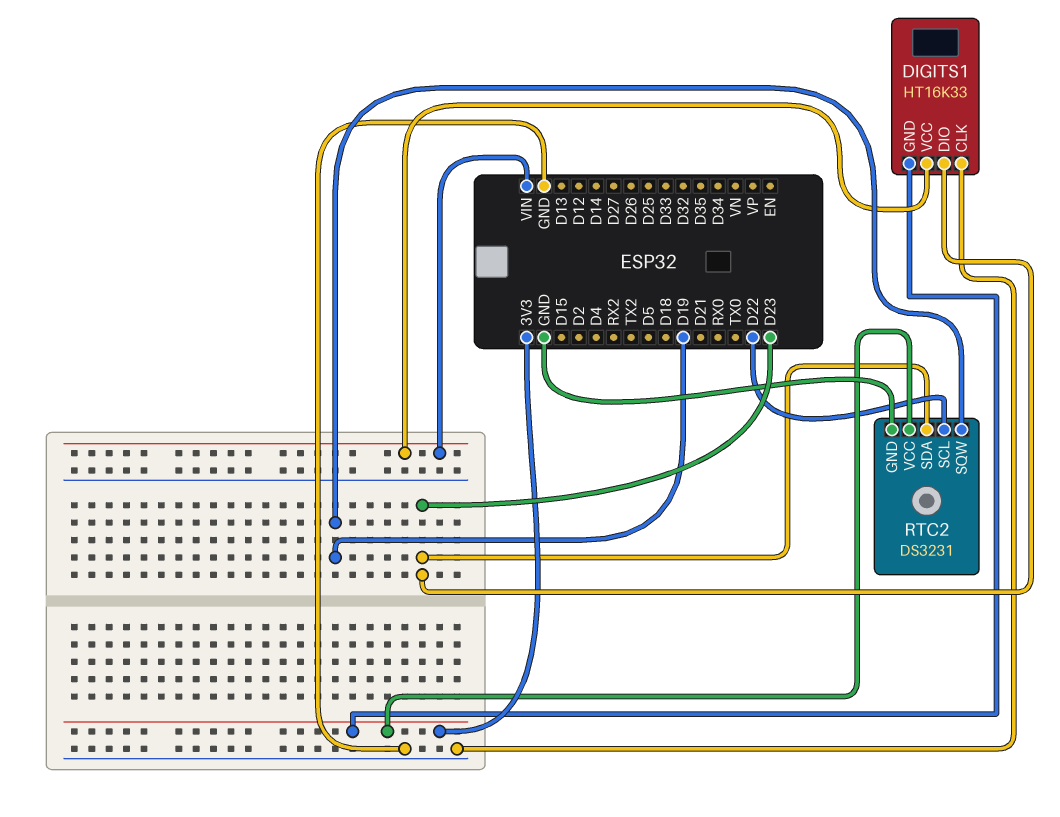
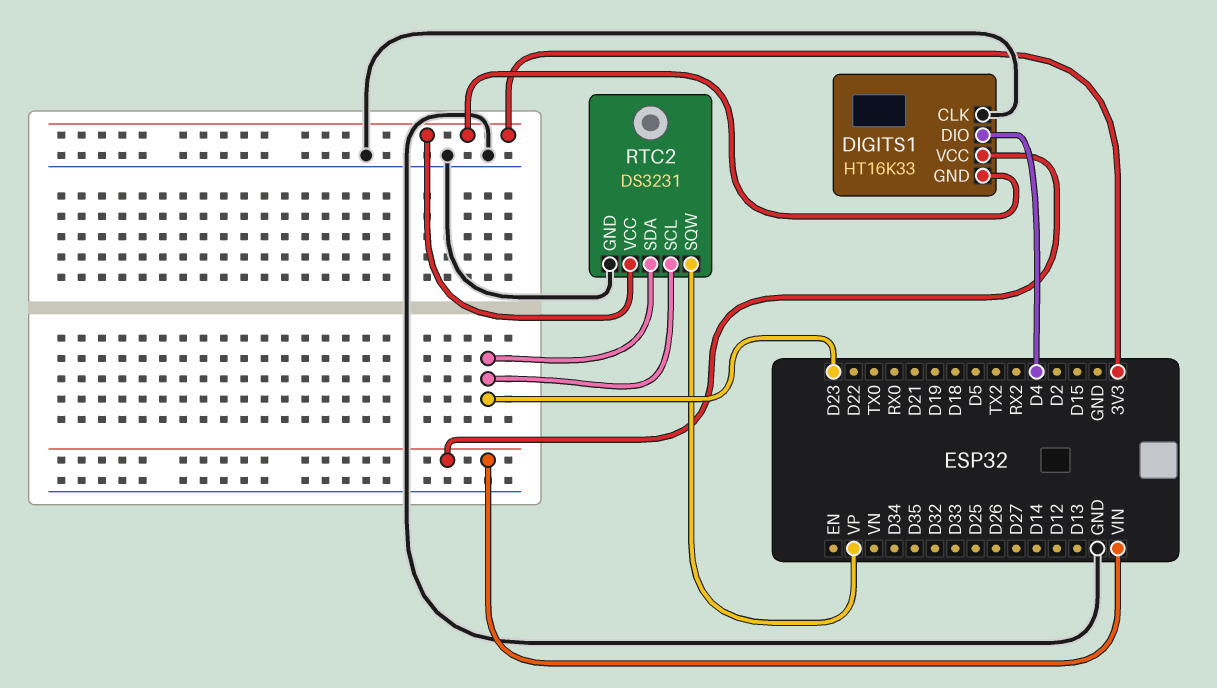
DIGITS1 pin DIO: D23 -> D4
RTC2 pin SCL: D22 -> D23
RTC2 pin SQW: D19 -> VP

